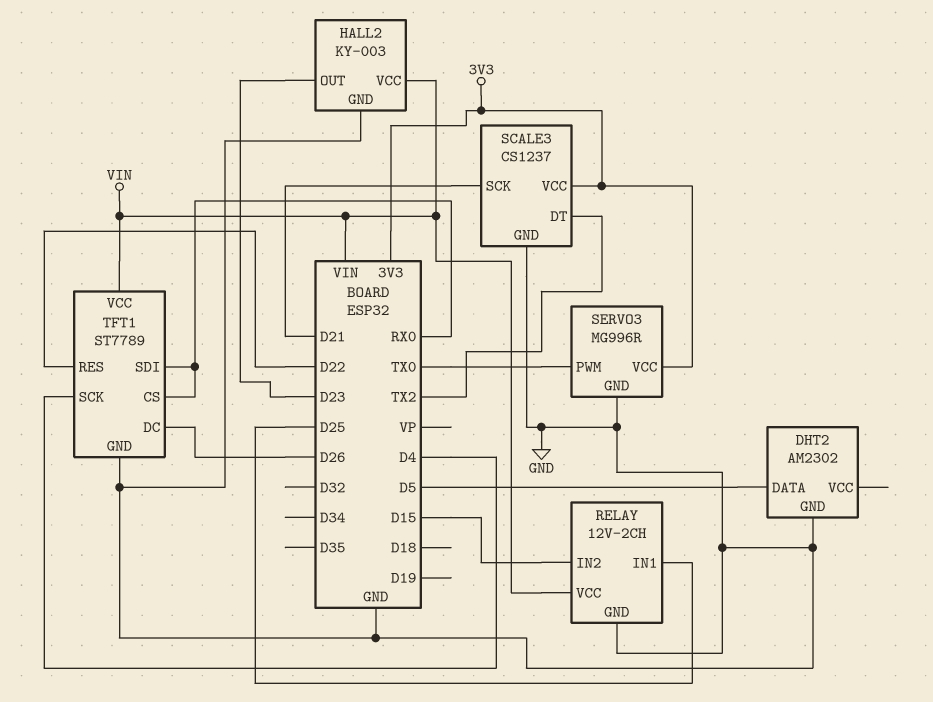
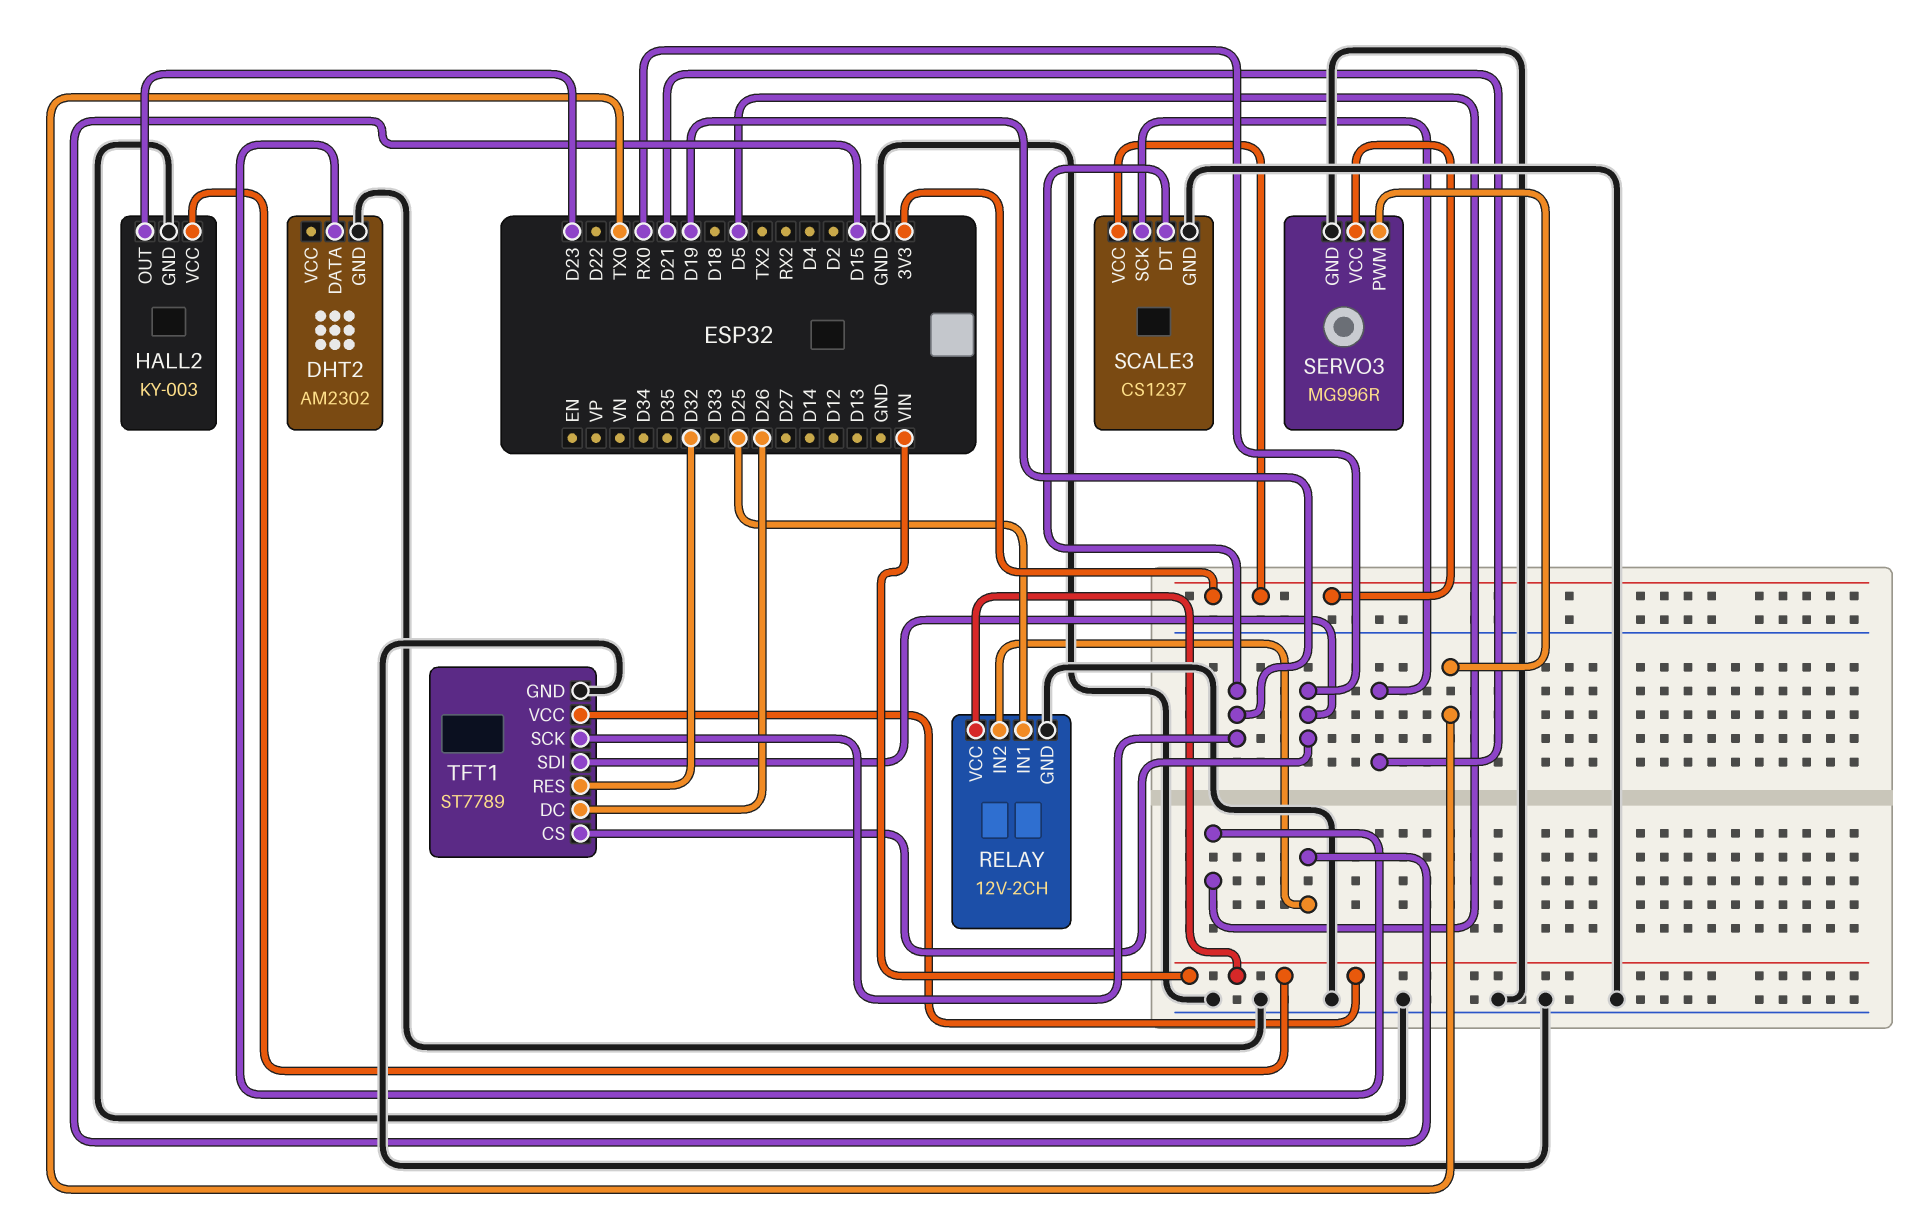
SCALE3 pin DT: TX2 -> D19
TFT1 pin RES: D22 -> D32
TFT1 pin SCK: D4 -> D19

